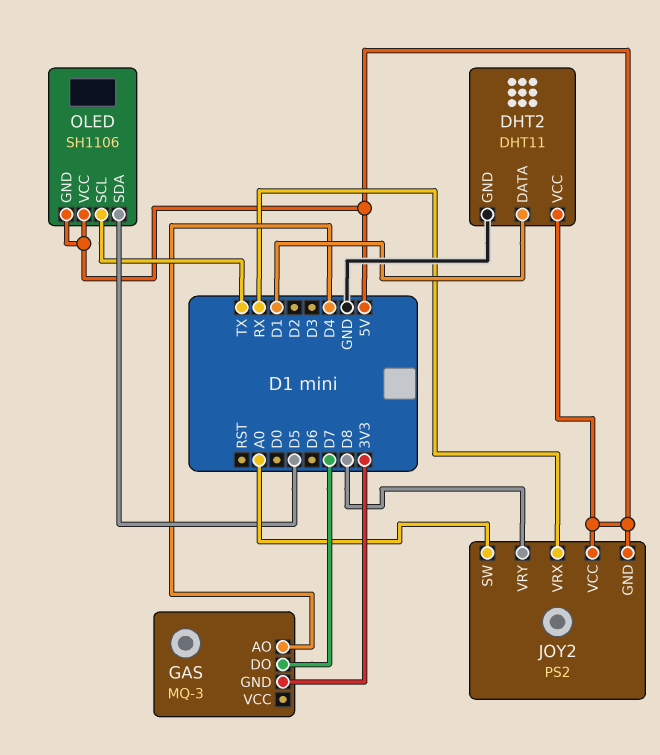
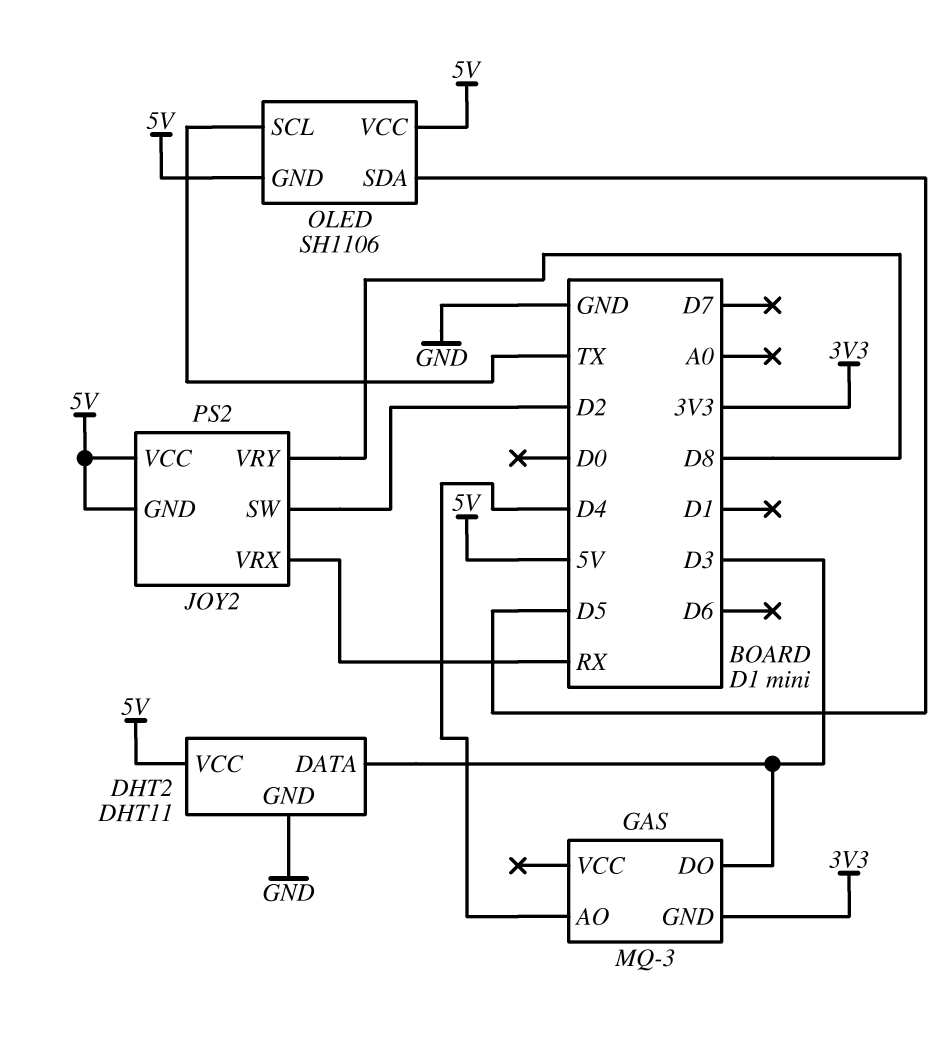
DHT2 pin DATA: D1 -> D3
GAS pin DO: D7 -> D3
JOY2 pin SW: A0 -> D2

